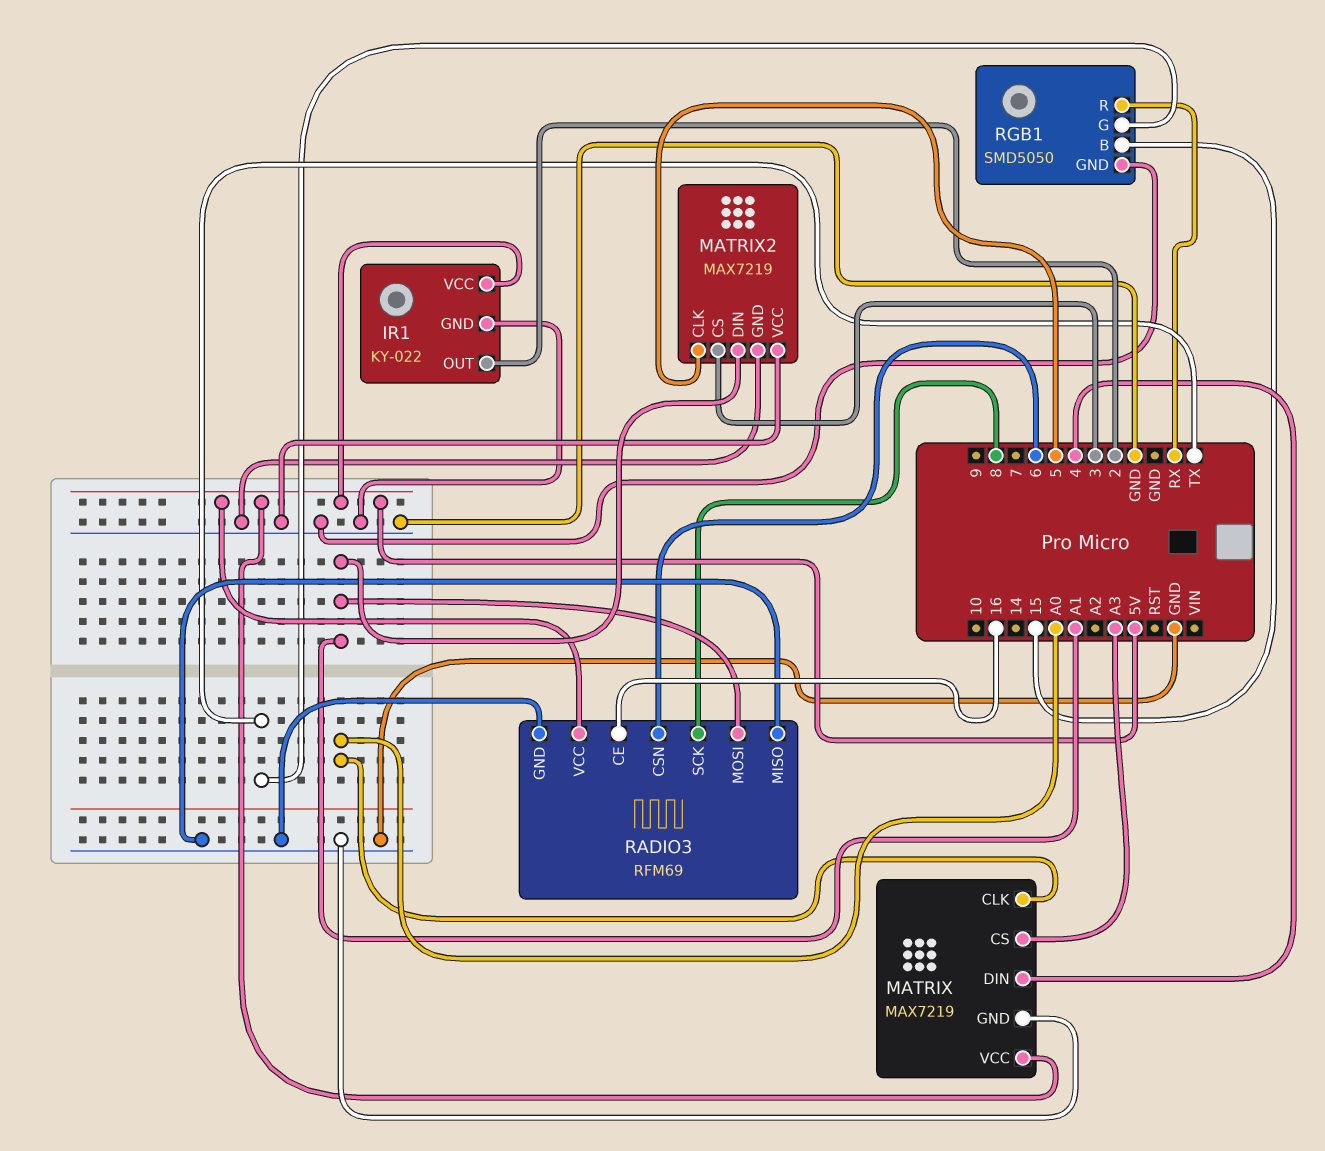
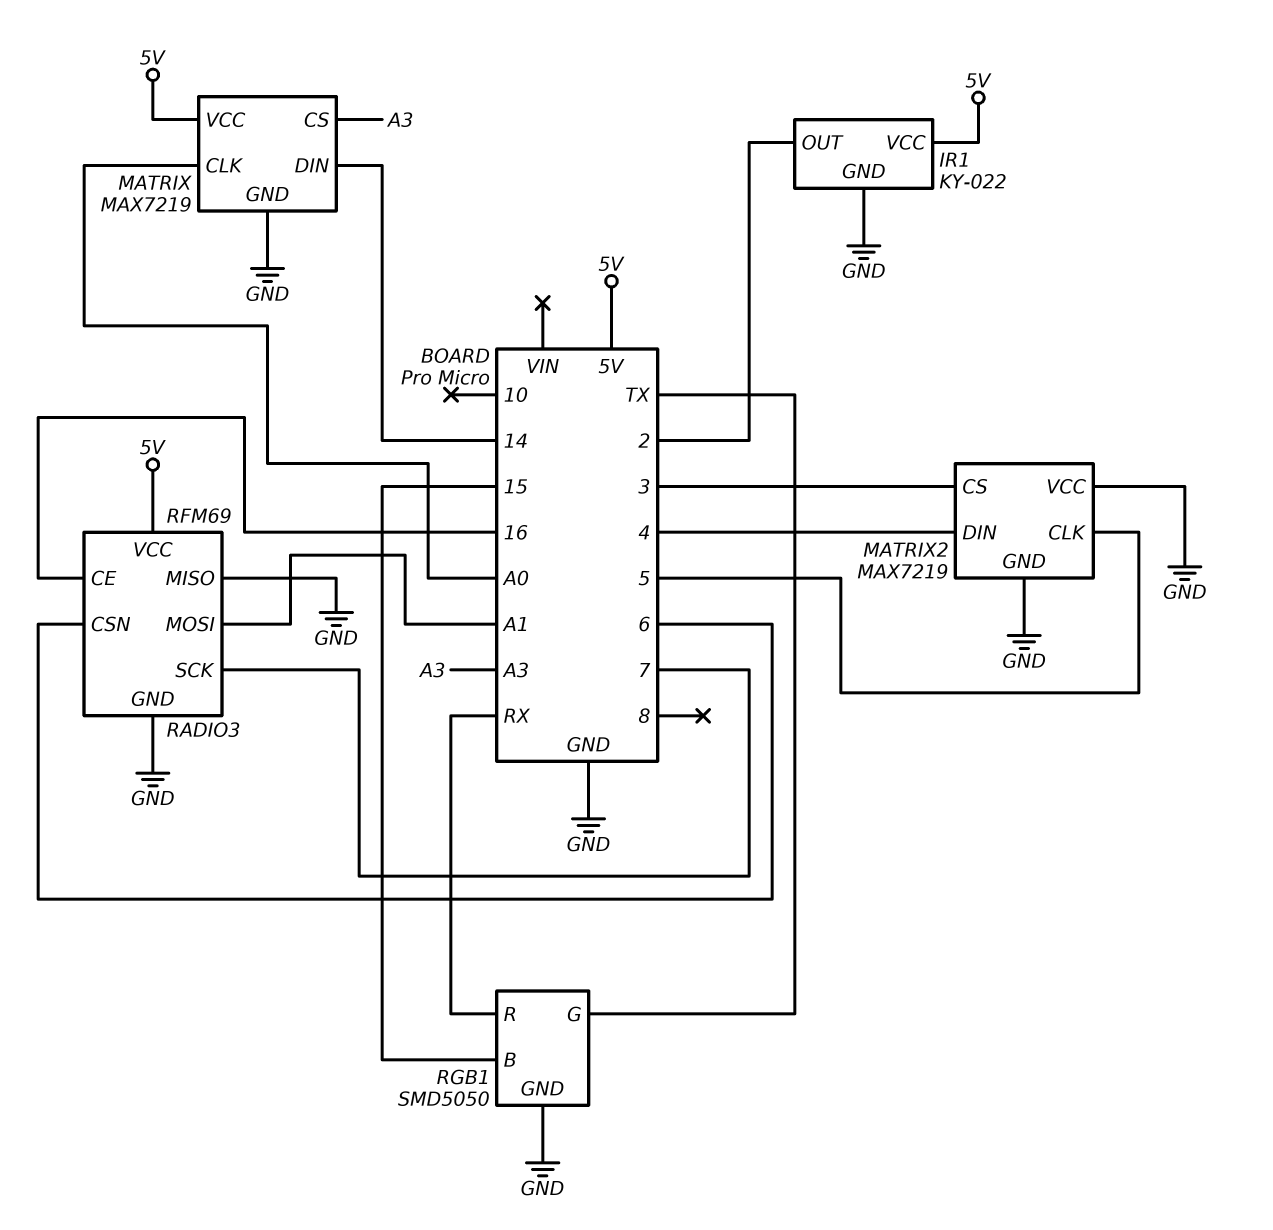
MATRIX pin DIN: 4 -> 14
MATRIX2 pin DIN: A1 -> 4
RADIO3 pin SCK: 8 -> 7

